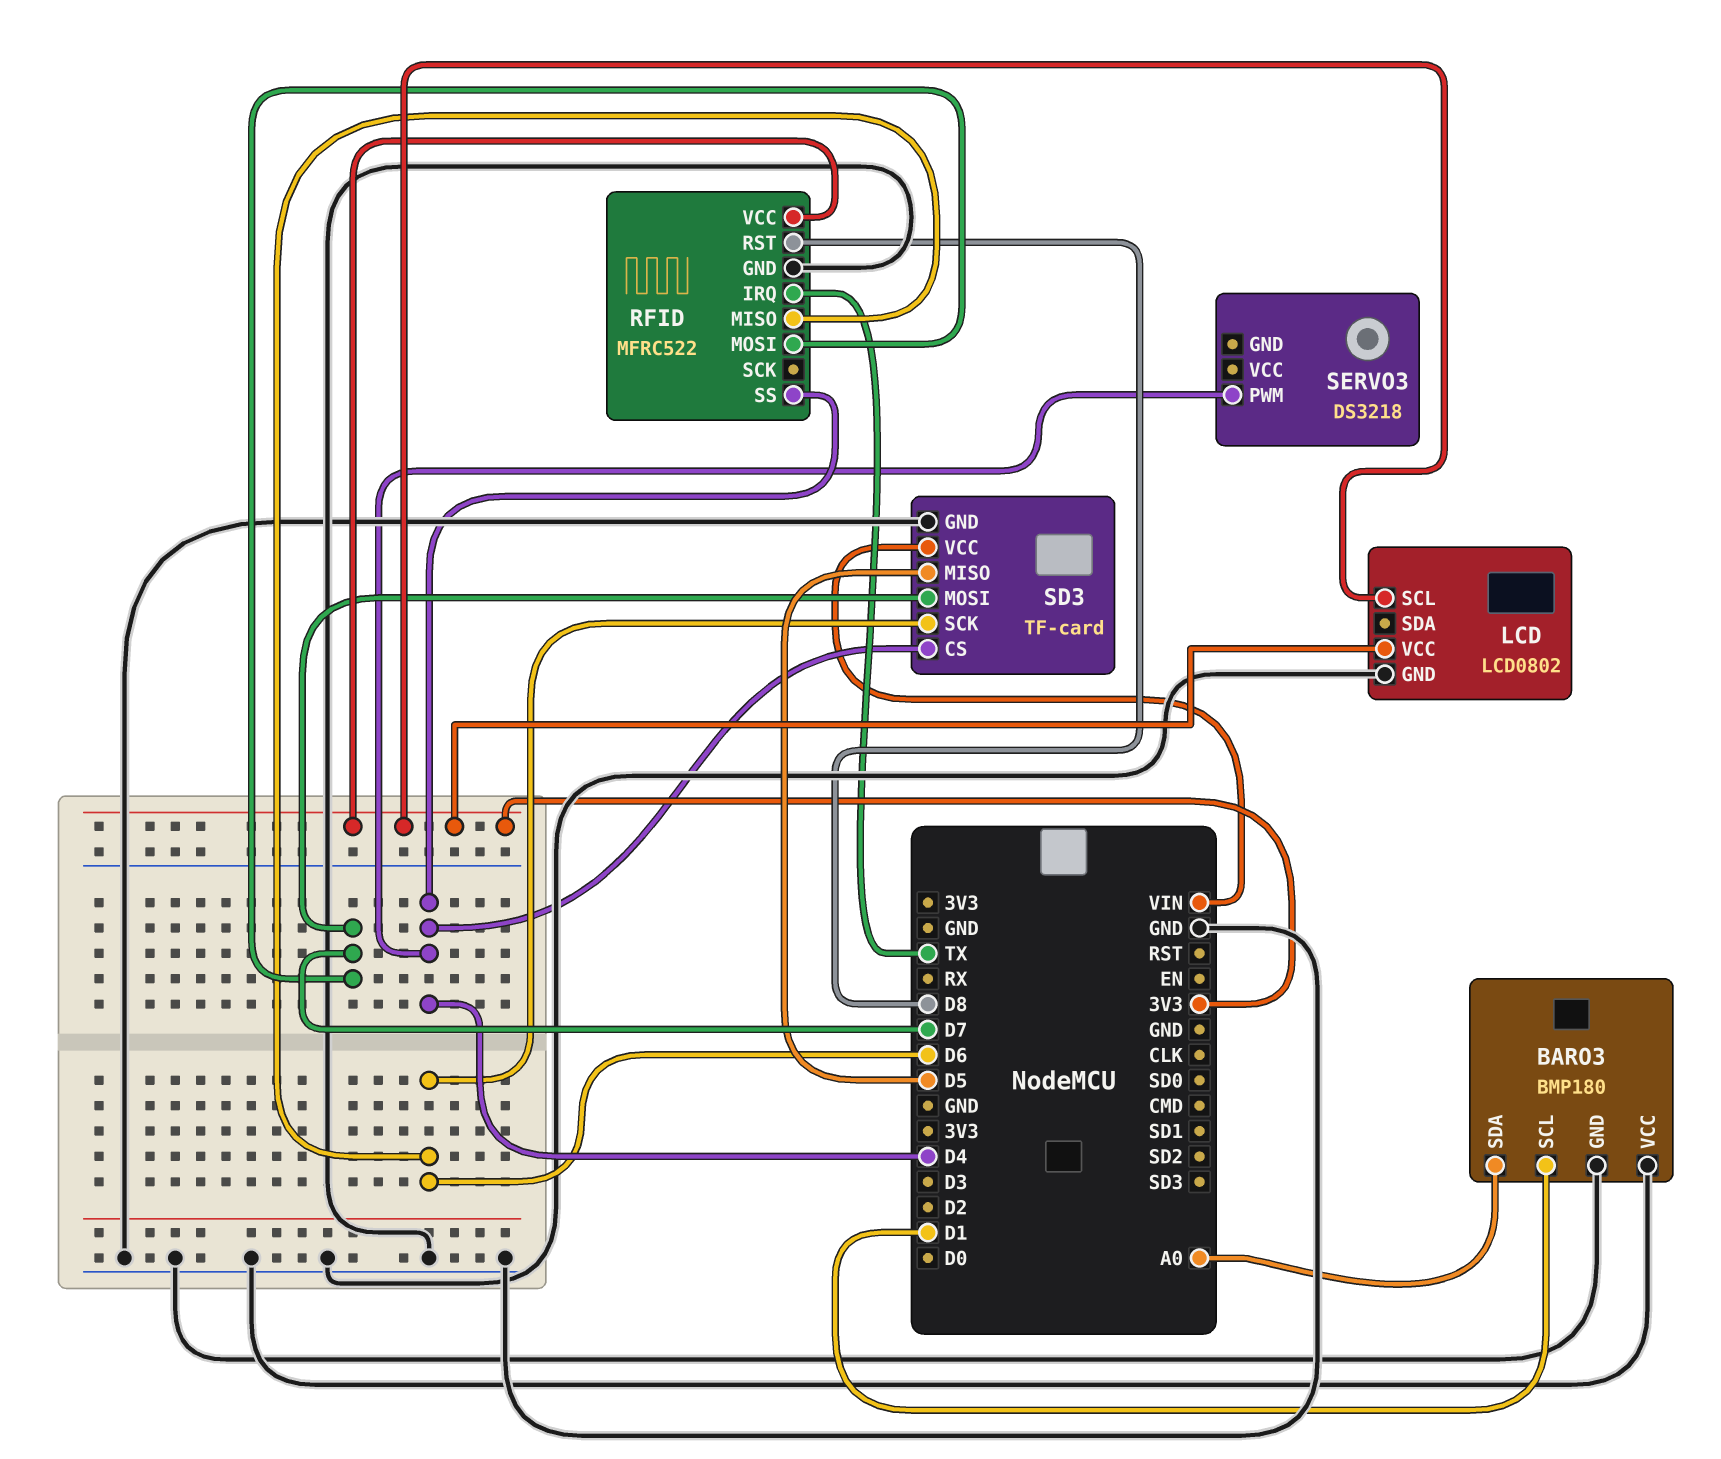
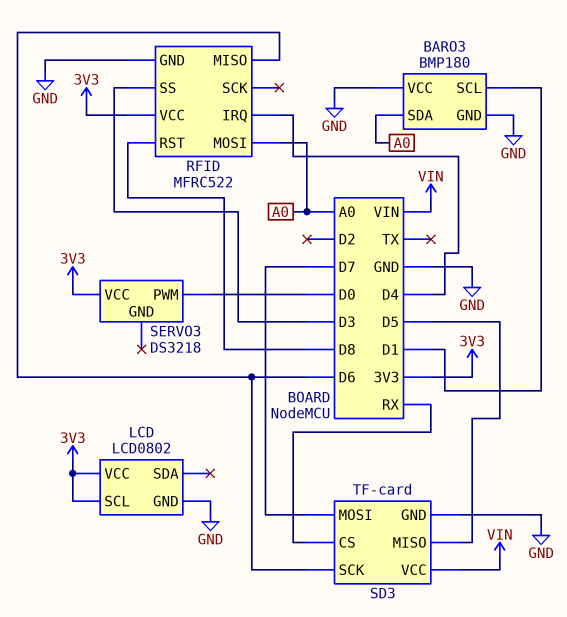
RFID pin IRQ: TX -> D4
RFID pin MOSI: D7 -> A0
RFID pin SS: D4 -> D3
SD3 pin CS: D4 -> RX
SERVO3 pin PWM: D4 -> D0
SERVO3 pin VCC: none -> 3V3

